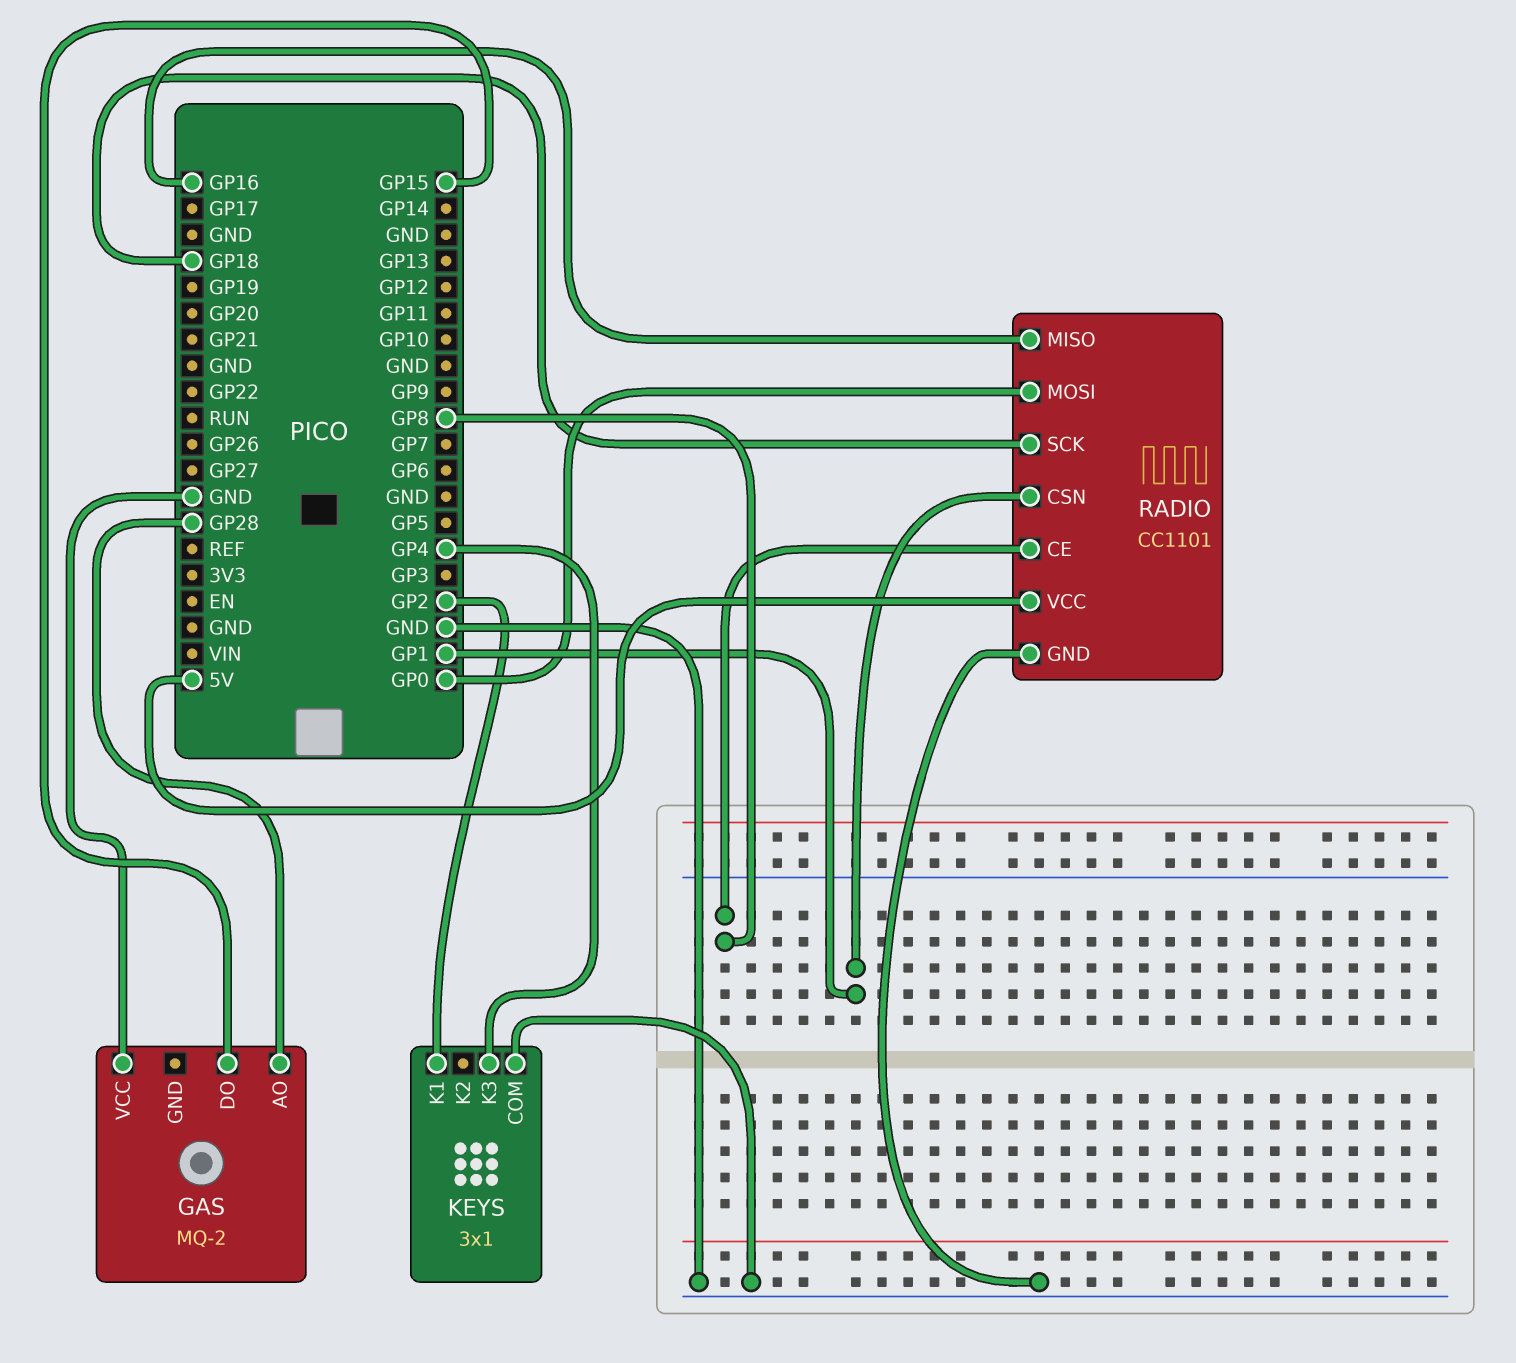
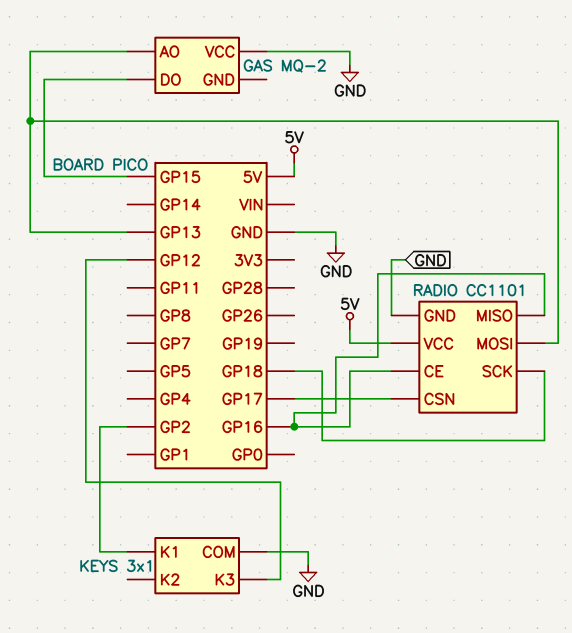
GAS pin AO: GP28 -> GP13
KEYS pin K3: GP4 -> GP12
RADIO pin CE: GP8 -> GP16
RADIO pin CSN: GP1 -> GP17
RADIO pin MOSI: GP0 -> GP13

